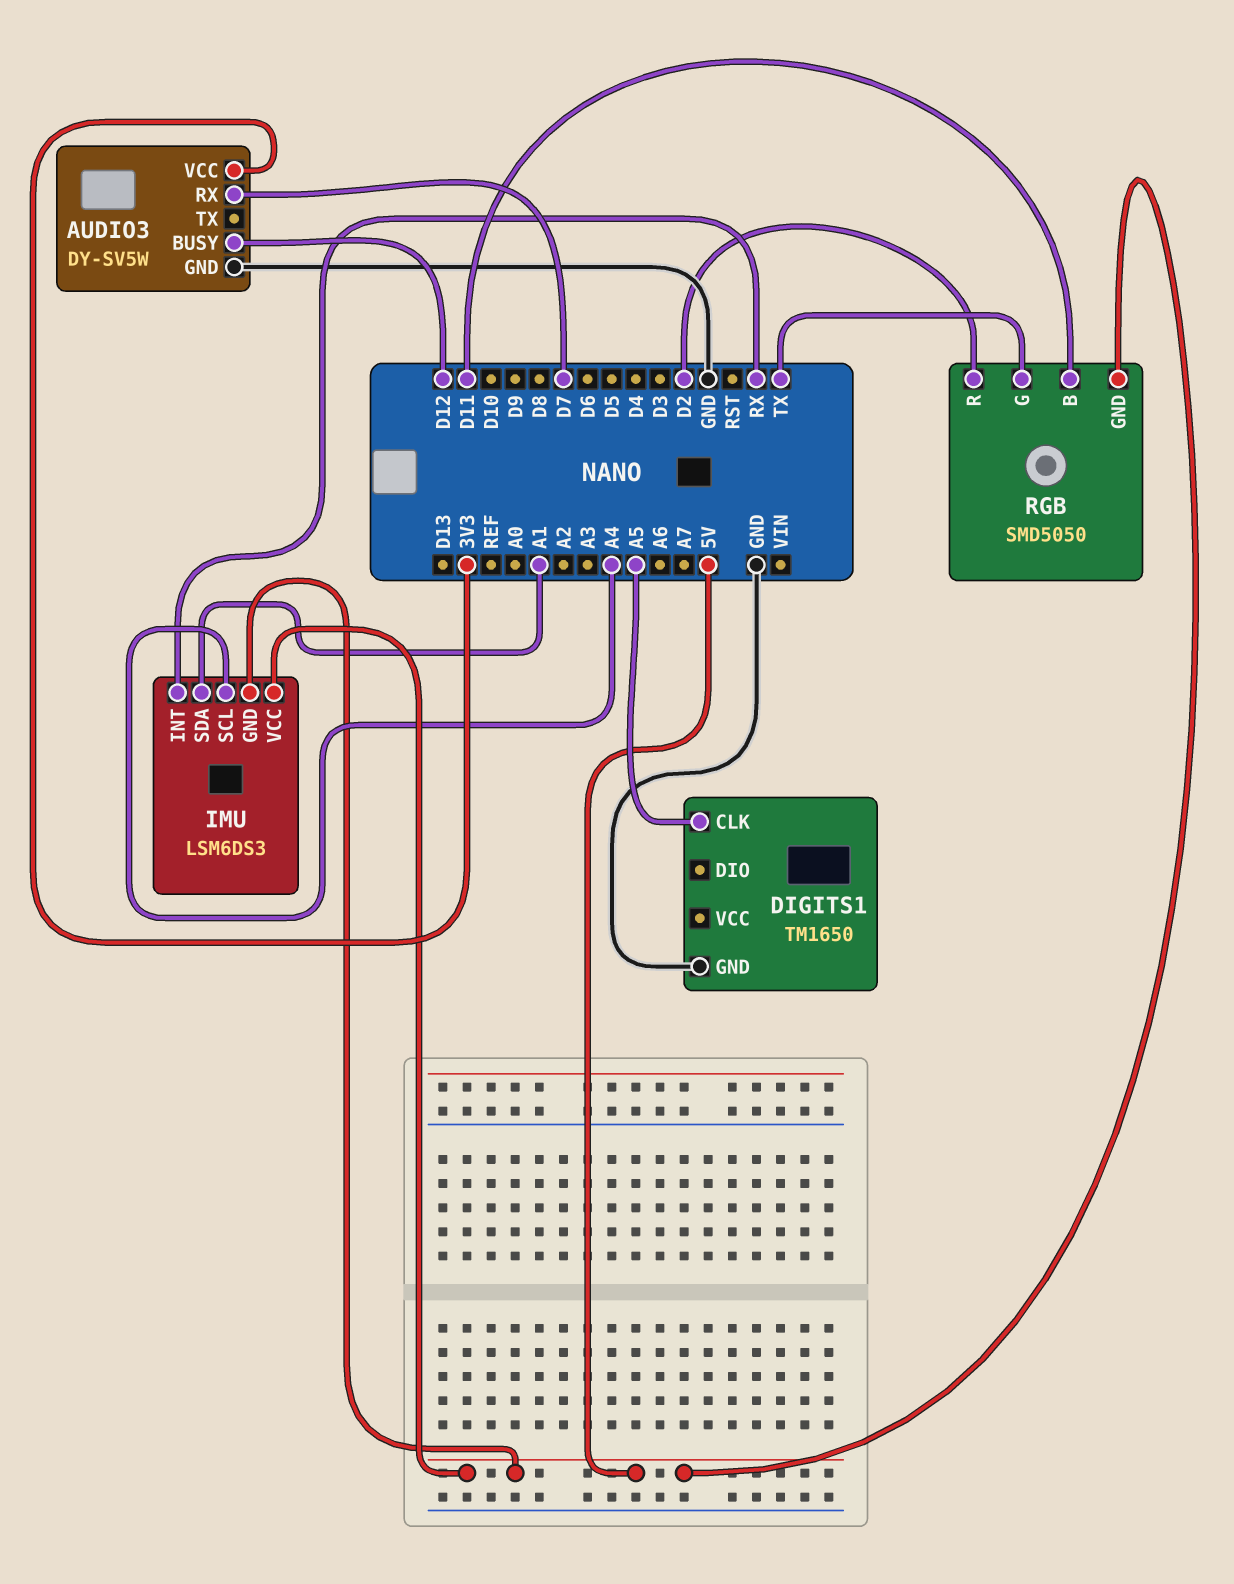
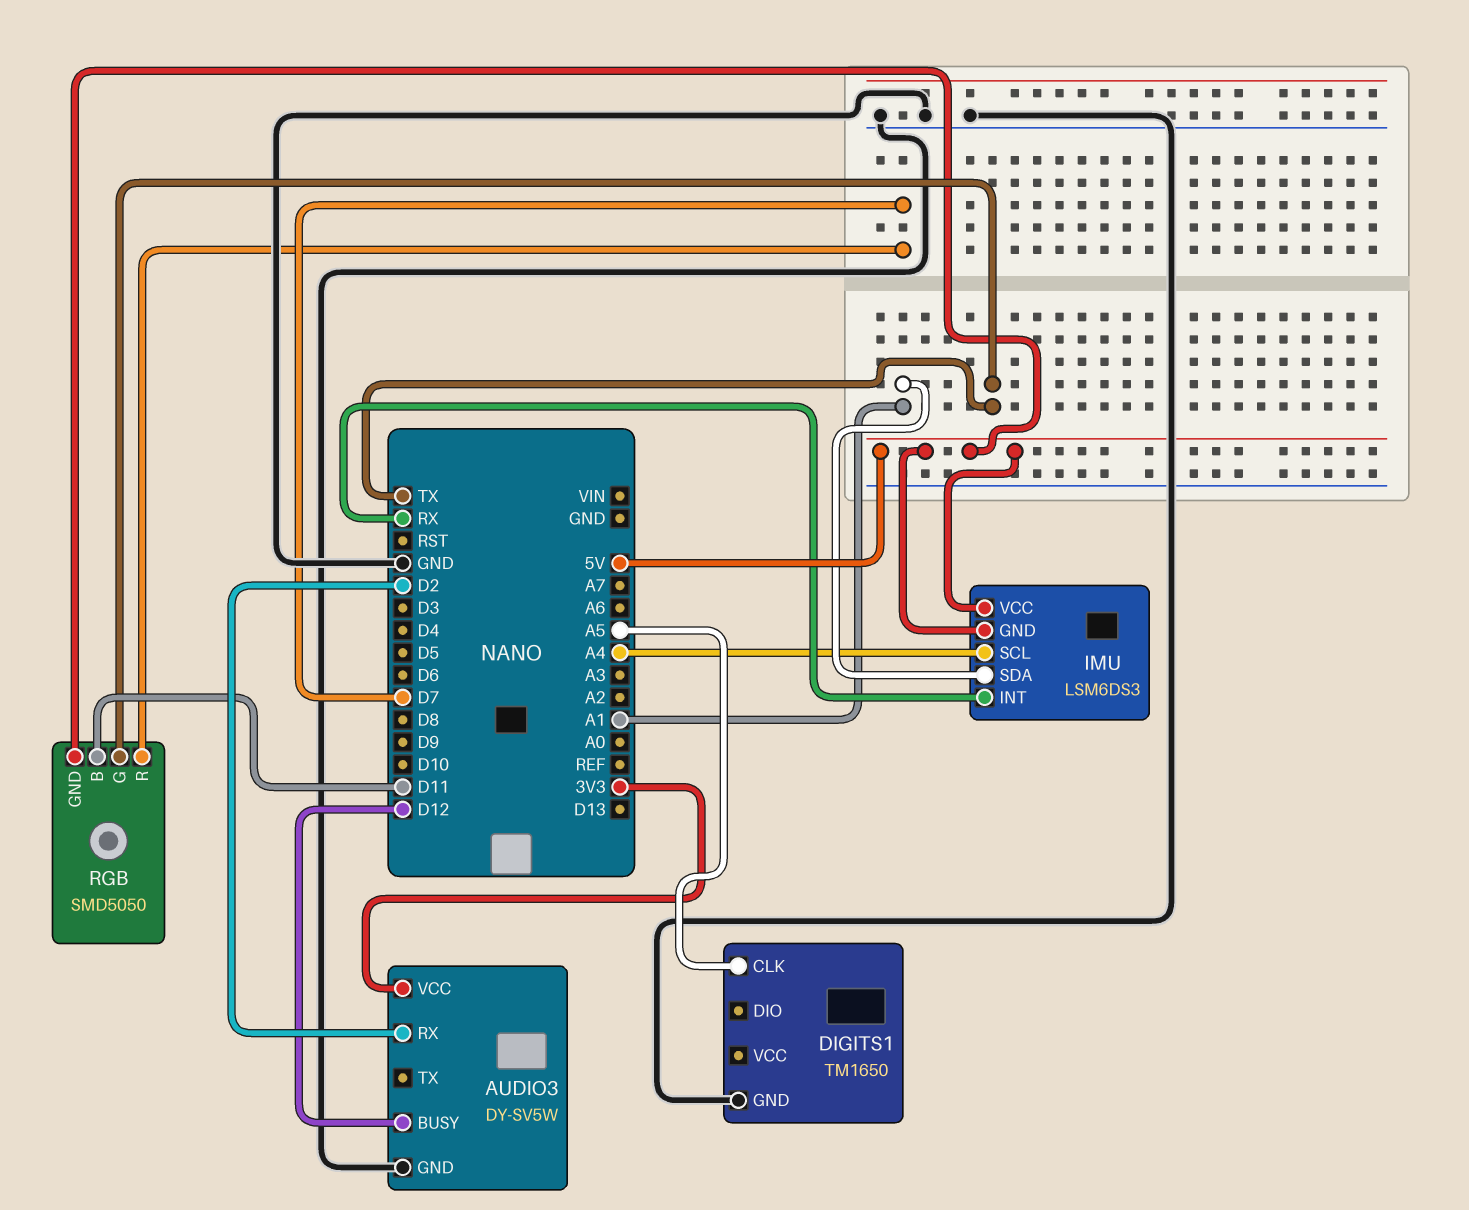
AUDIO3 pin RX: D7 -> D2
RGB pin R: D2 -> D7

